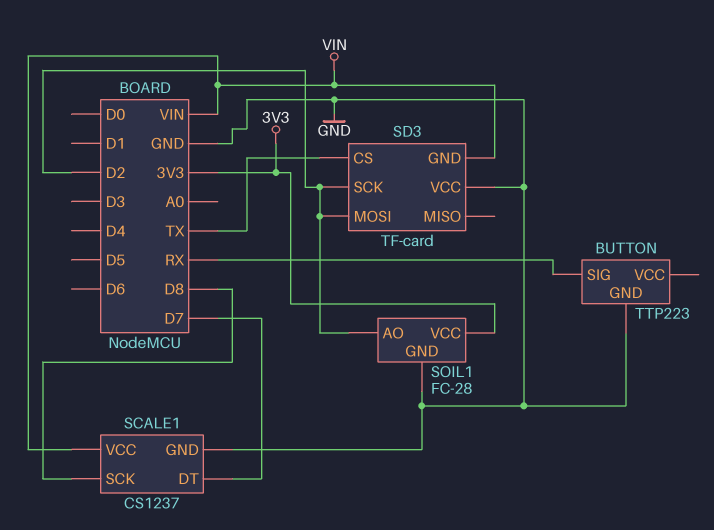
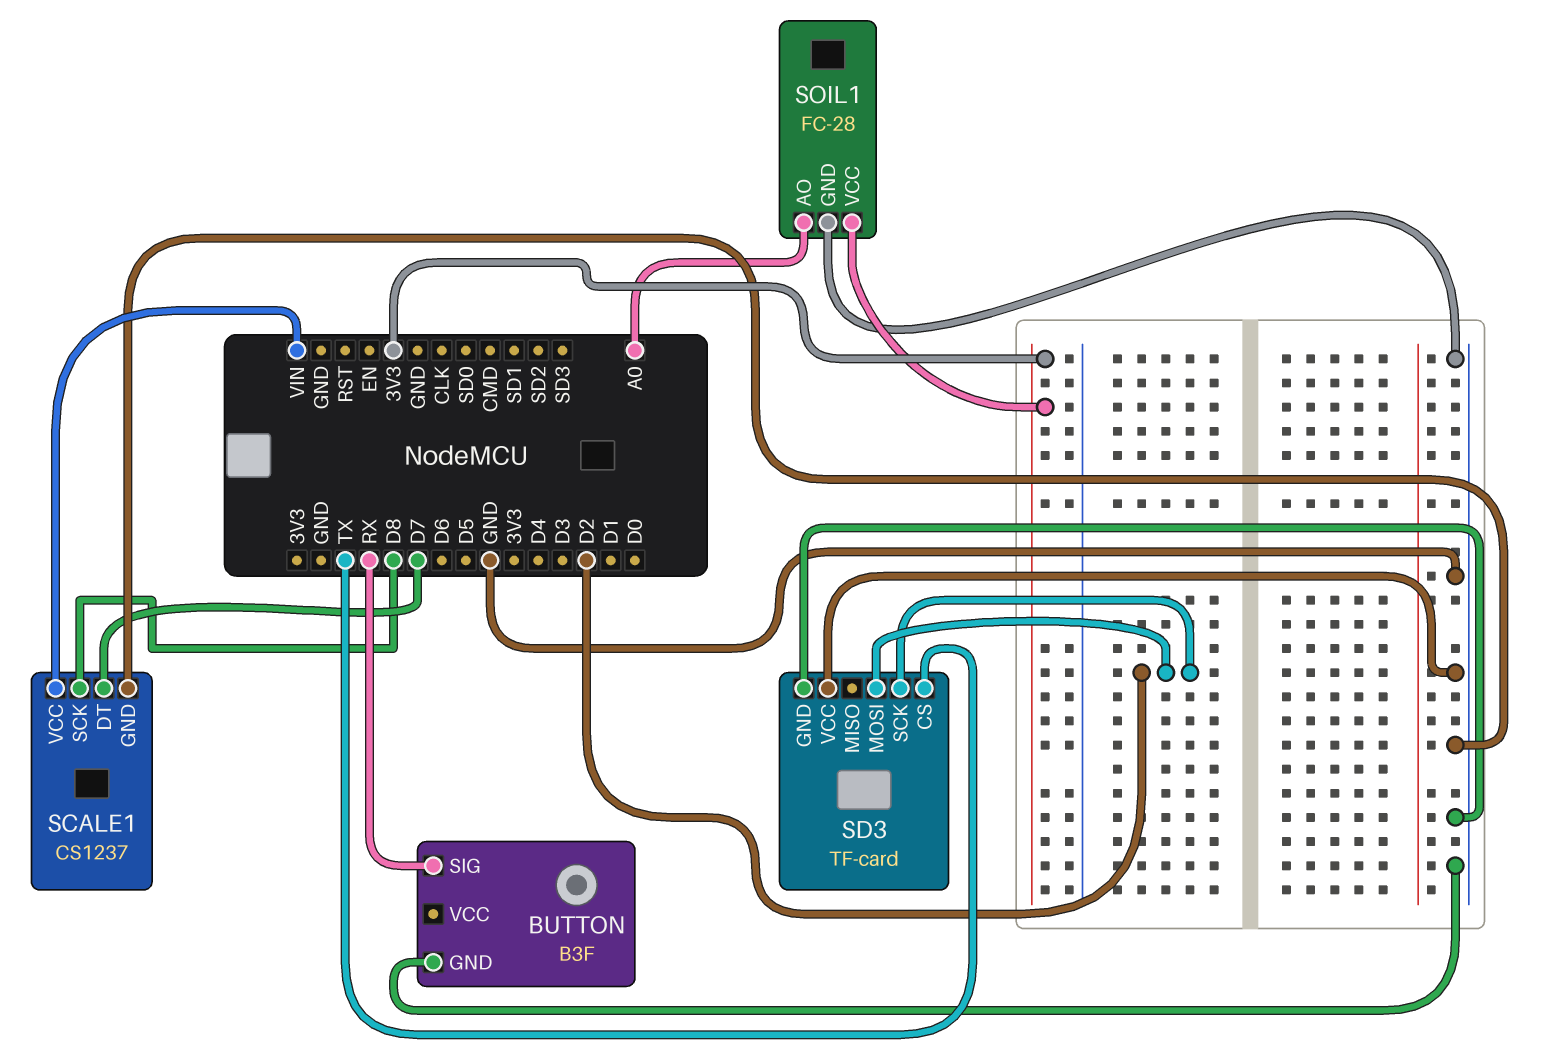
BUTTON: TTP223 -> B3F
SD3 pin GND: VIN -> GND
SOIL1 pin AO: D2 -> A0

